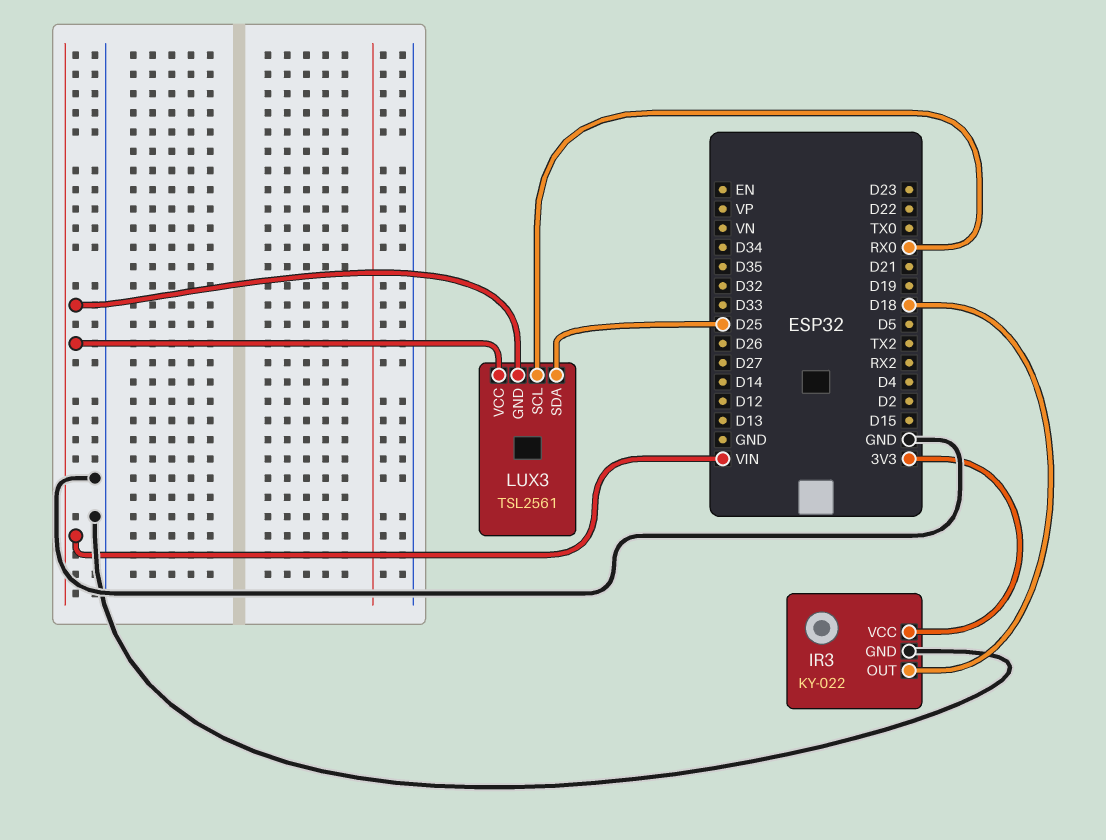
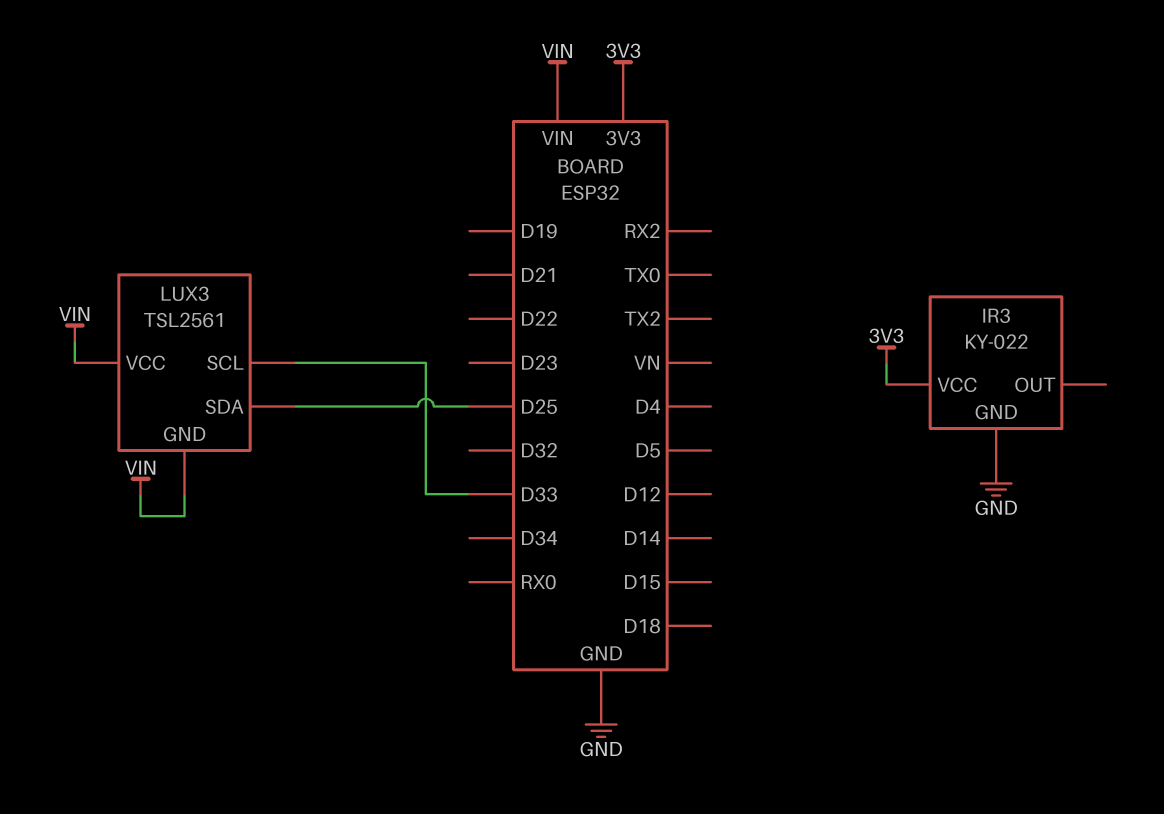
IR3 pin OUT: D18 -> none
LUX3 pin SCL: RX0 -> D33

